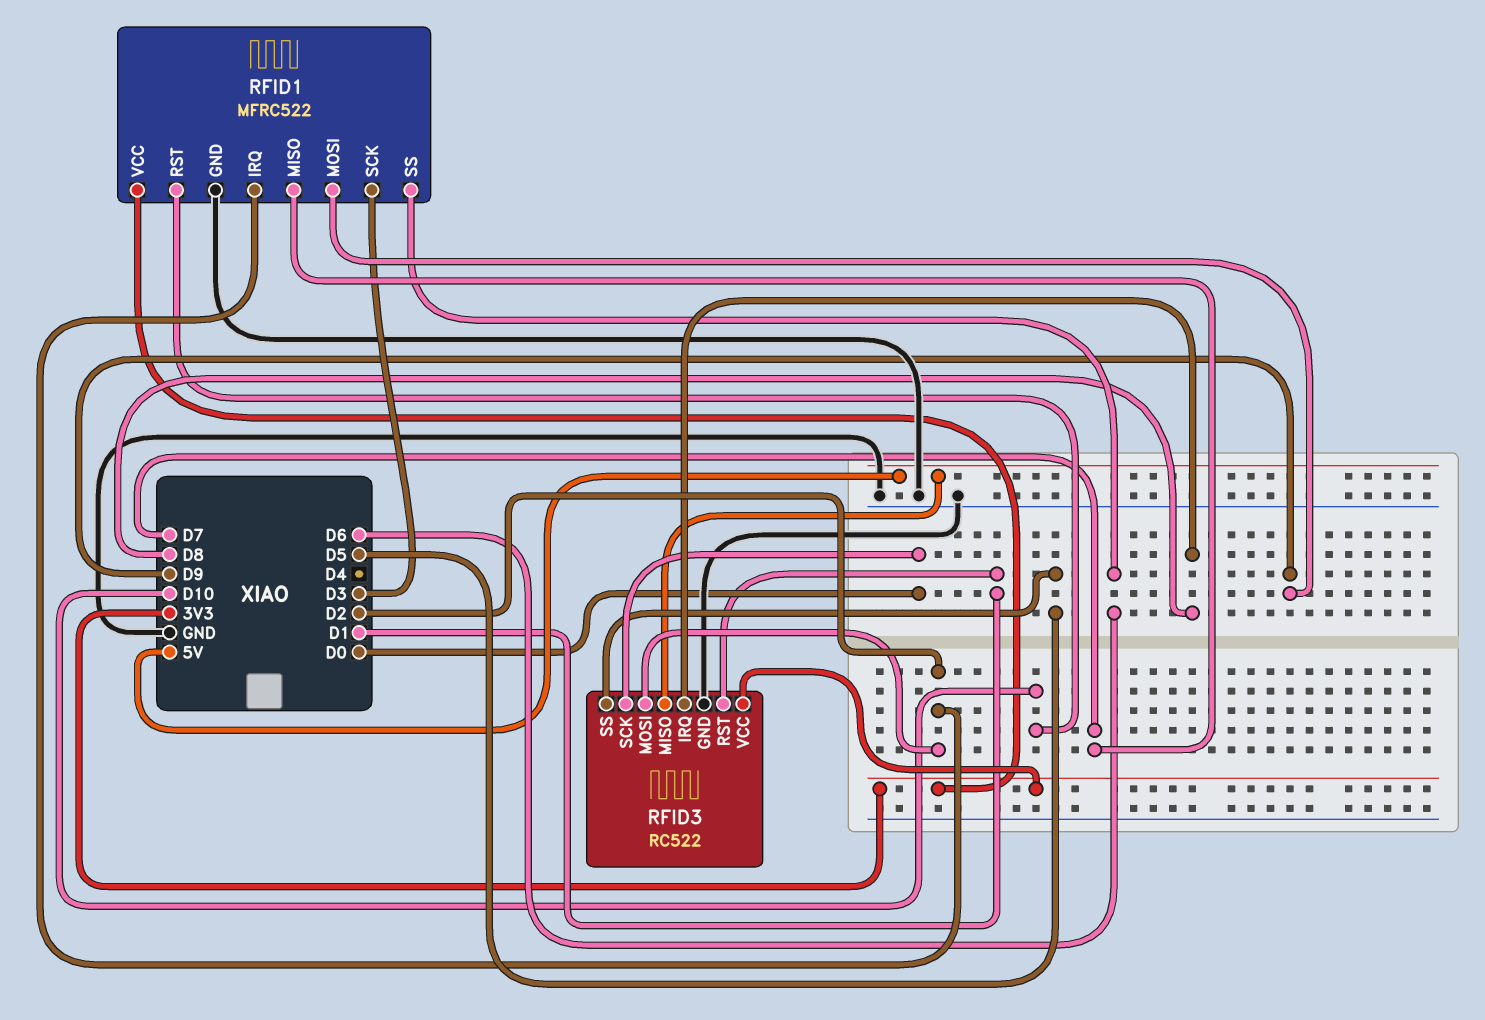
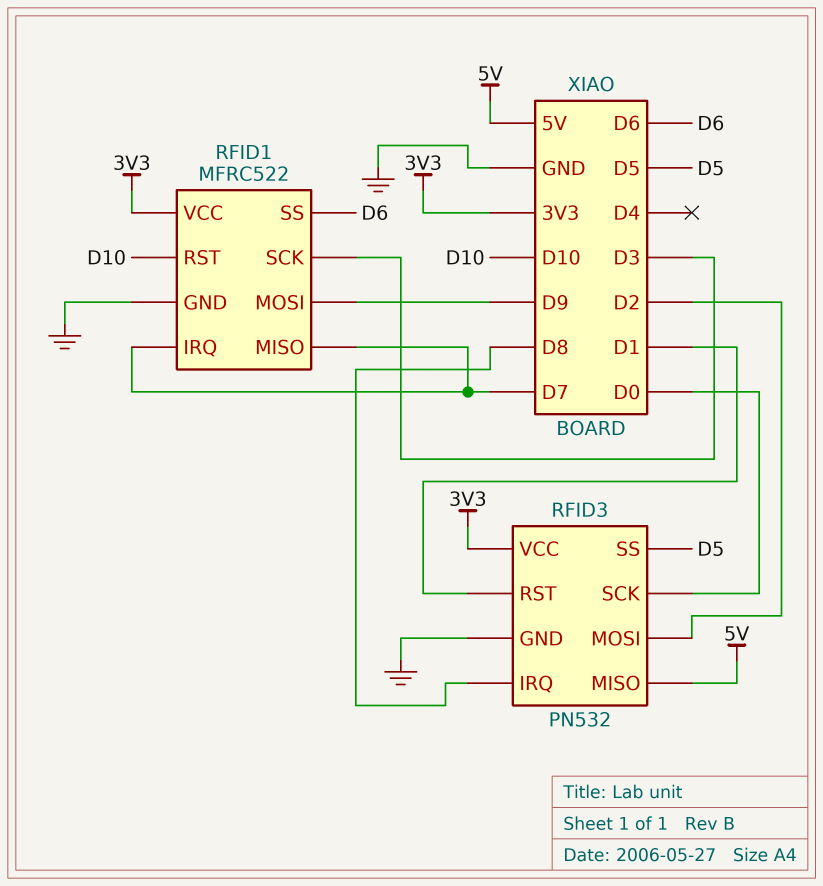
RFID1 pin IRQ: D2 -> D7
RFID3: RC522 -> PN532

